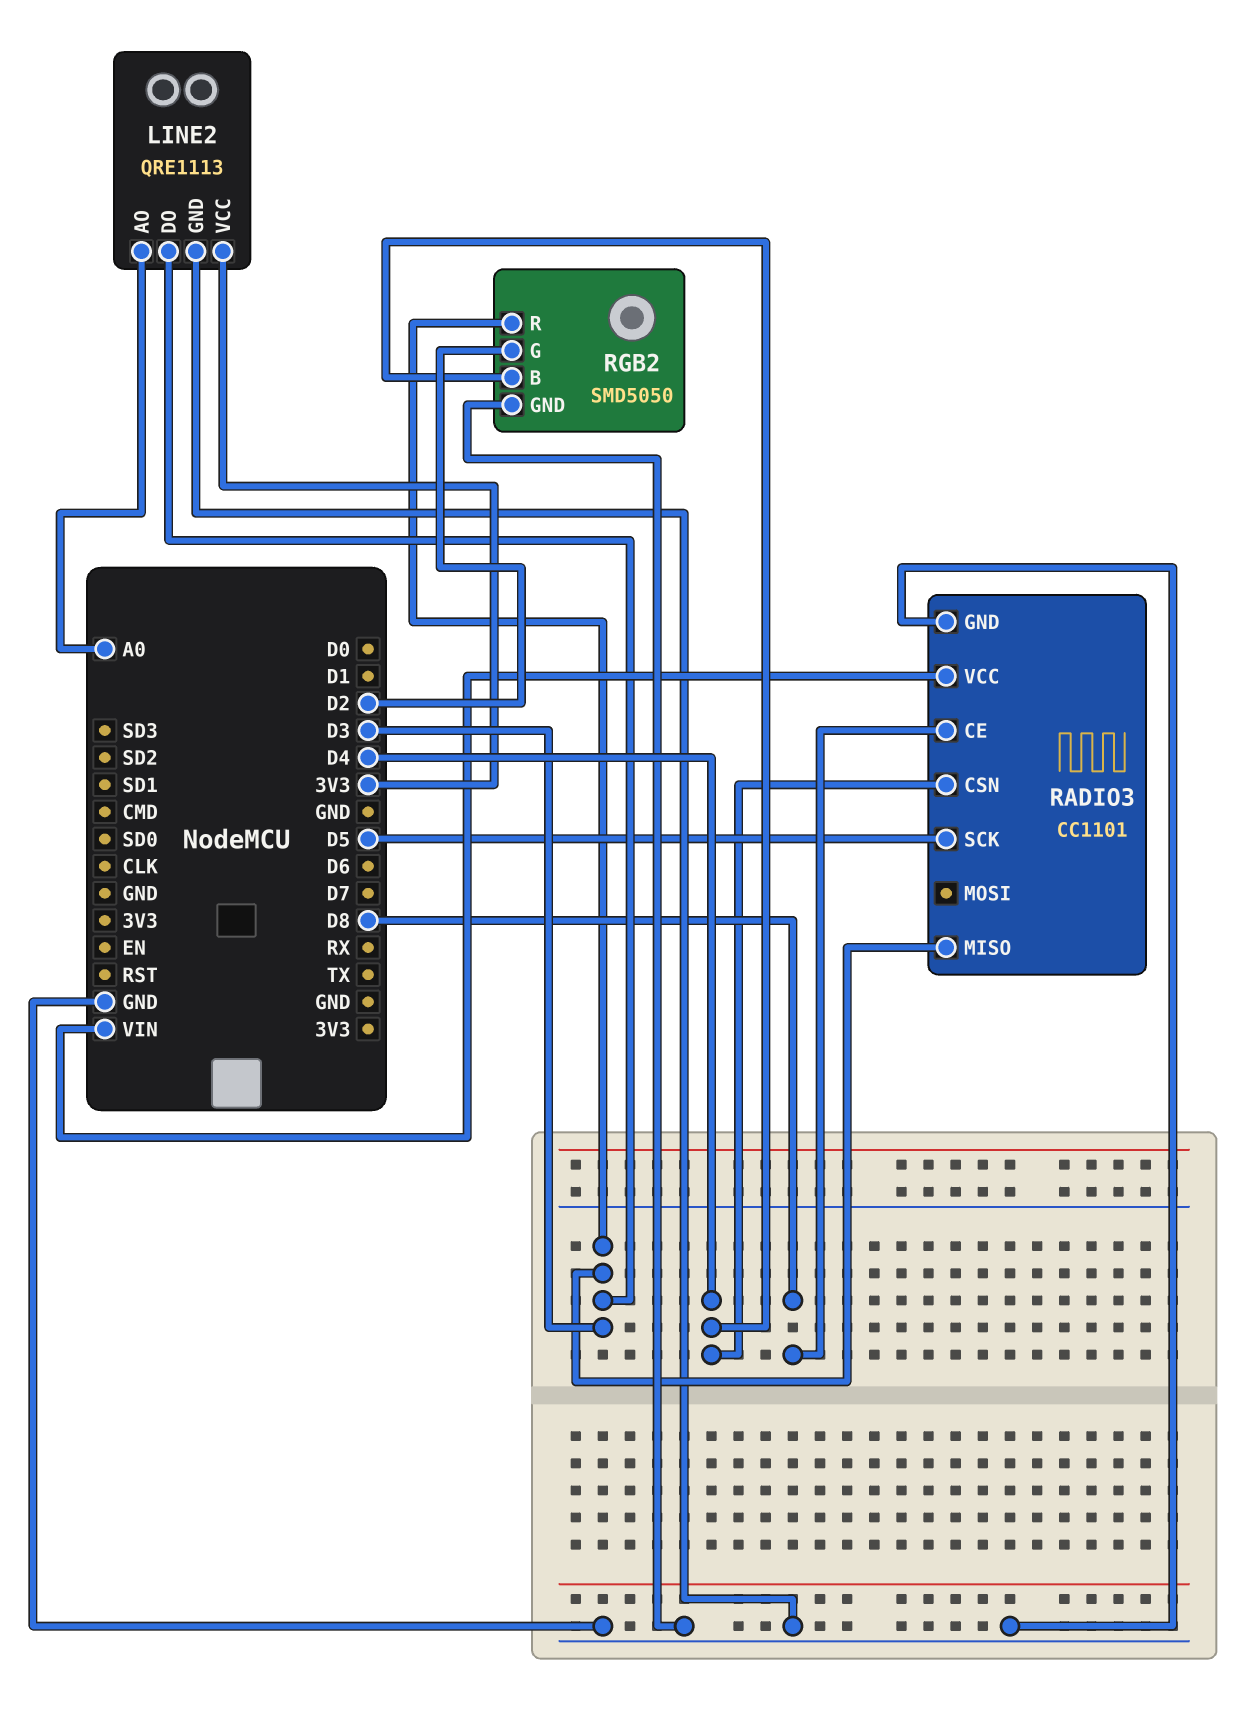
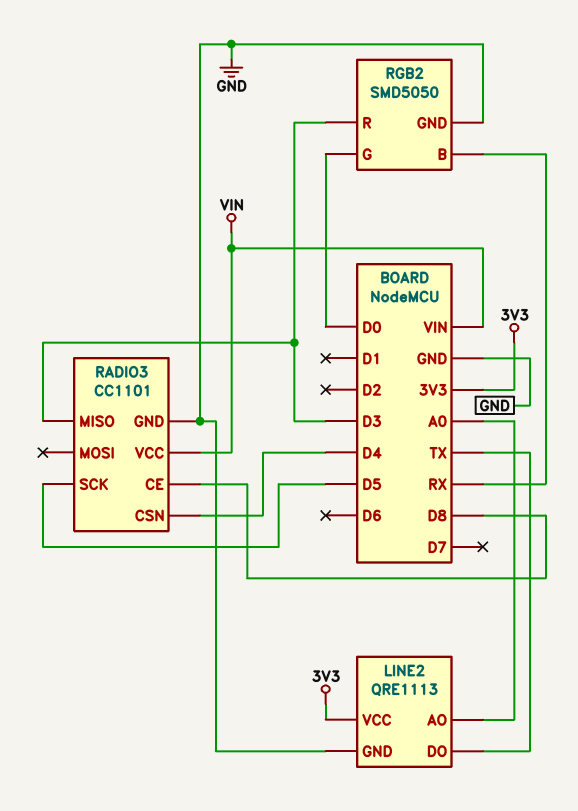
LINE2 pin DO: D3 -> TX
RGB2 pin B: D4 -> RX
RGB2 pin G: D2 -> D0

